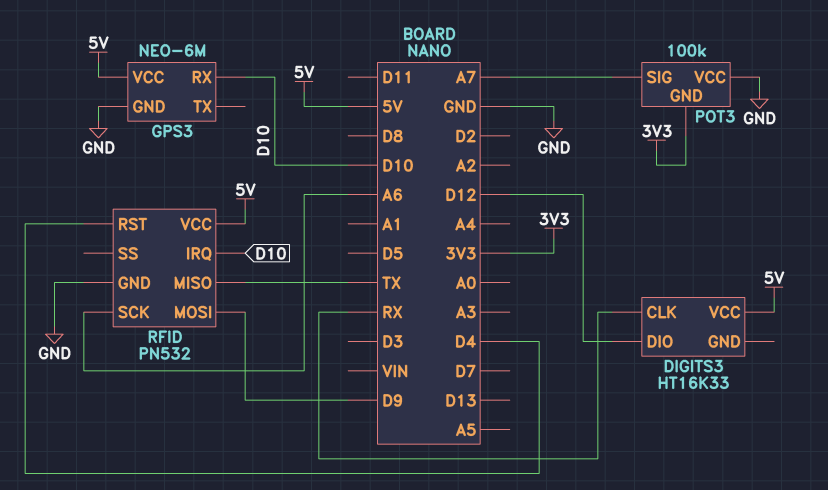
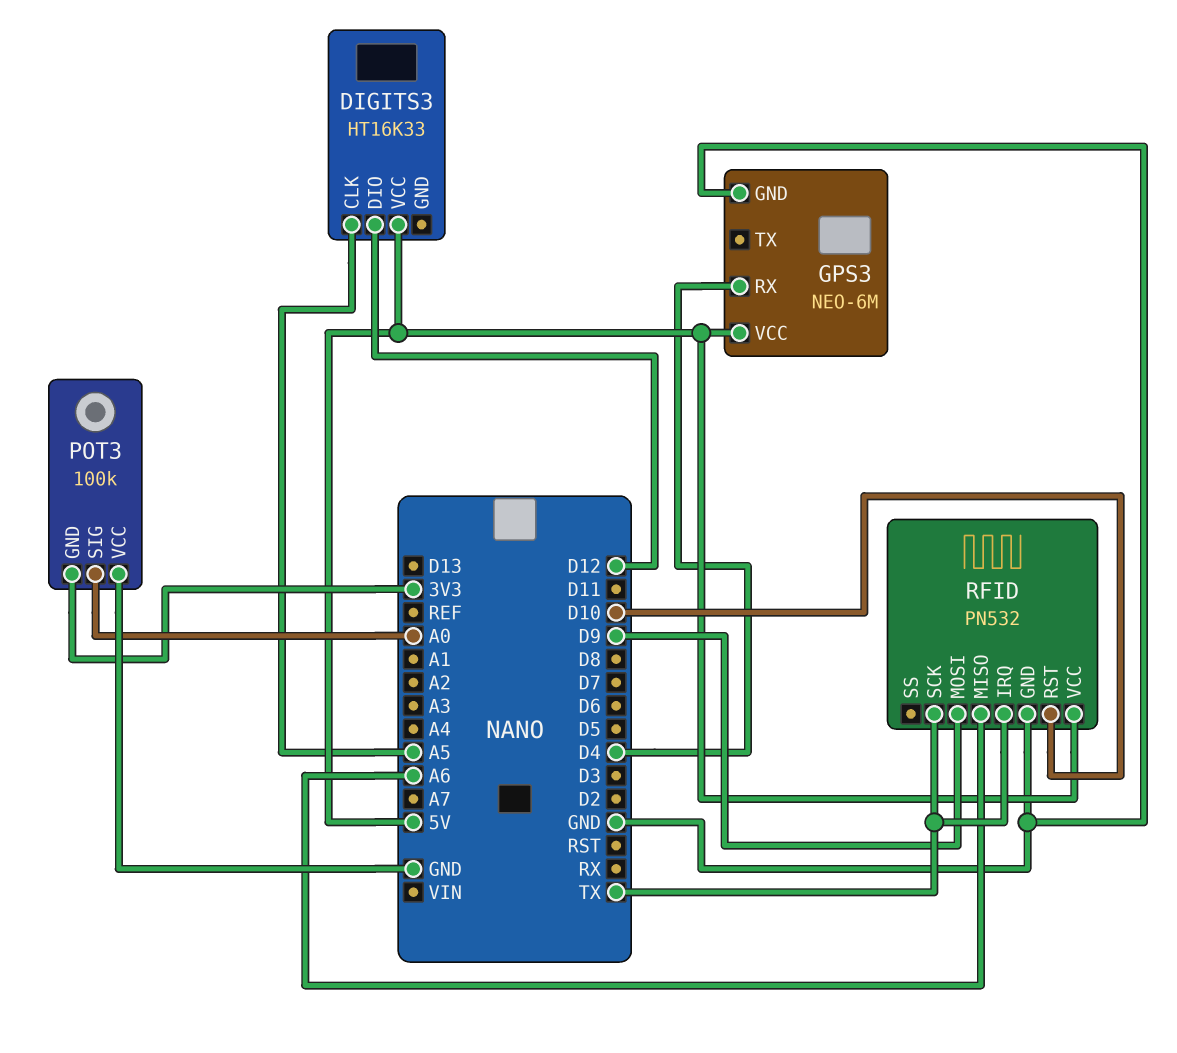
DIGITS3 pin CLK: RX -> A5
GPS3 pin RX: D10 -> D4
POT3 pin SIG: A7 -> A0
RFID pin IRQ: D10 -> TX
RFID pin MISO: TX -> A6
RFID pin RST: D4 -> D10
RFID pin SCK: A6 -> TX

